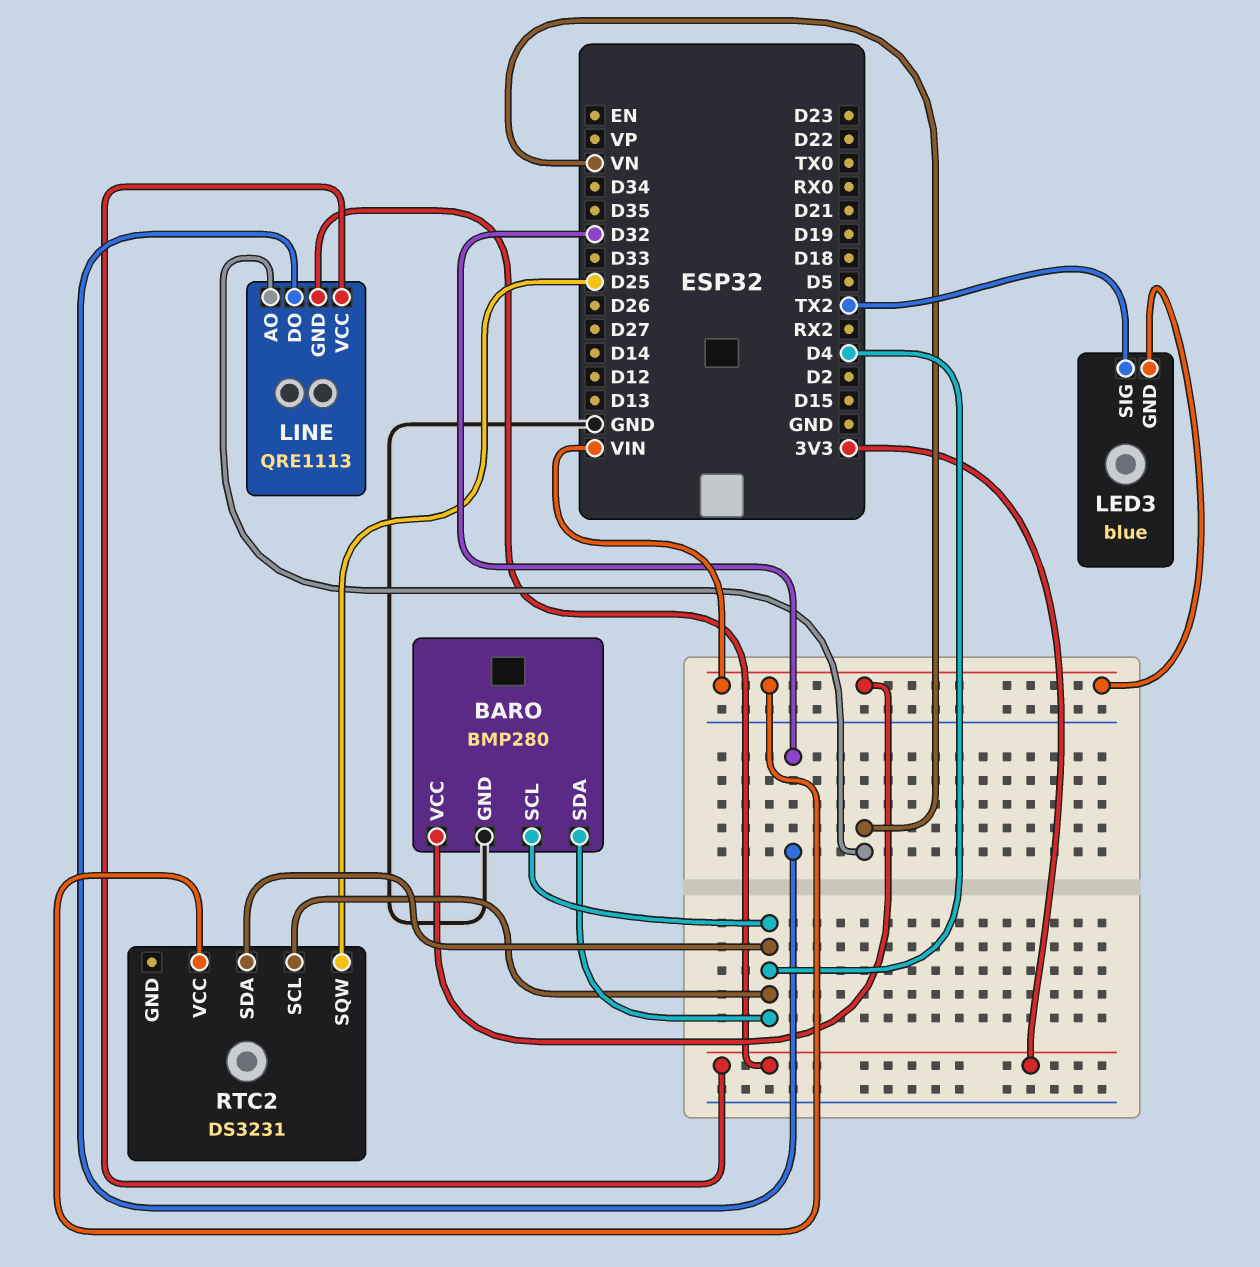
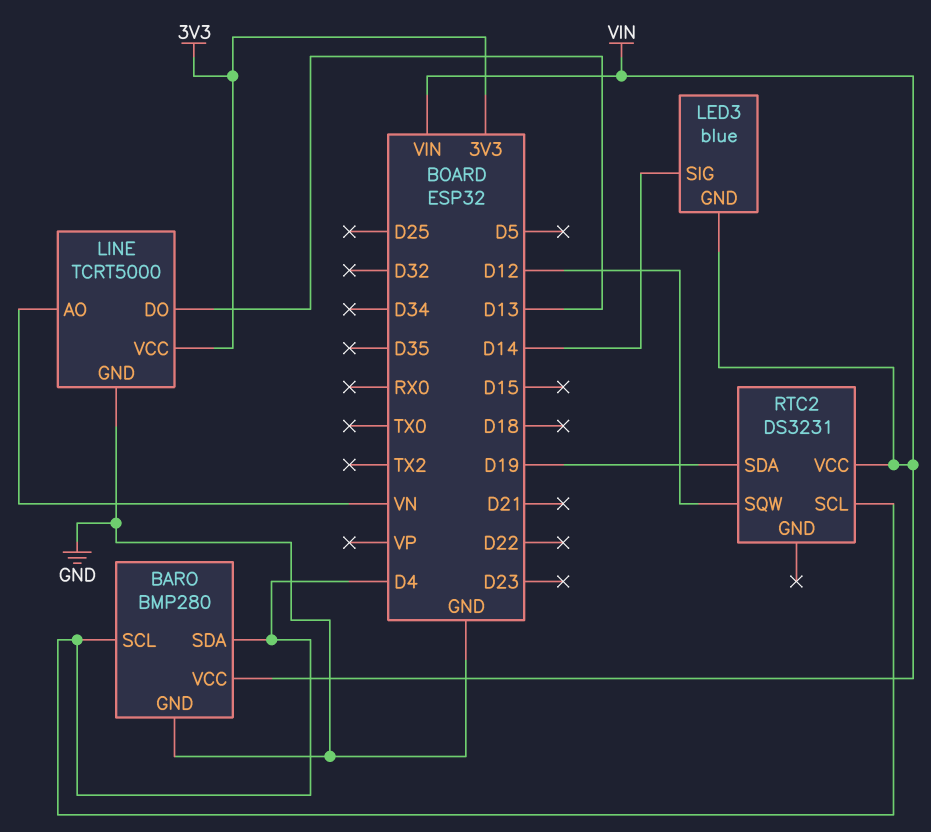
LED3 pin SIG: TX2 -> D14
LINE: QRE1113 -> TCRT5000
LINE pin DO: D32 -> D13
LINE pin GND: 3V3 -> GND
RTC2 pin SDA: D4 -> D19
RTC2 pin SQW: D25 -> D12

